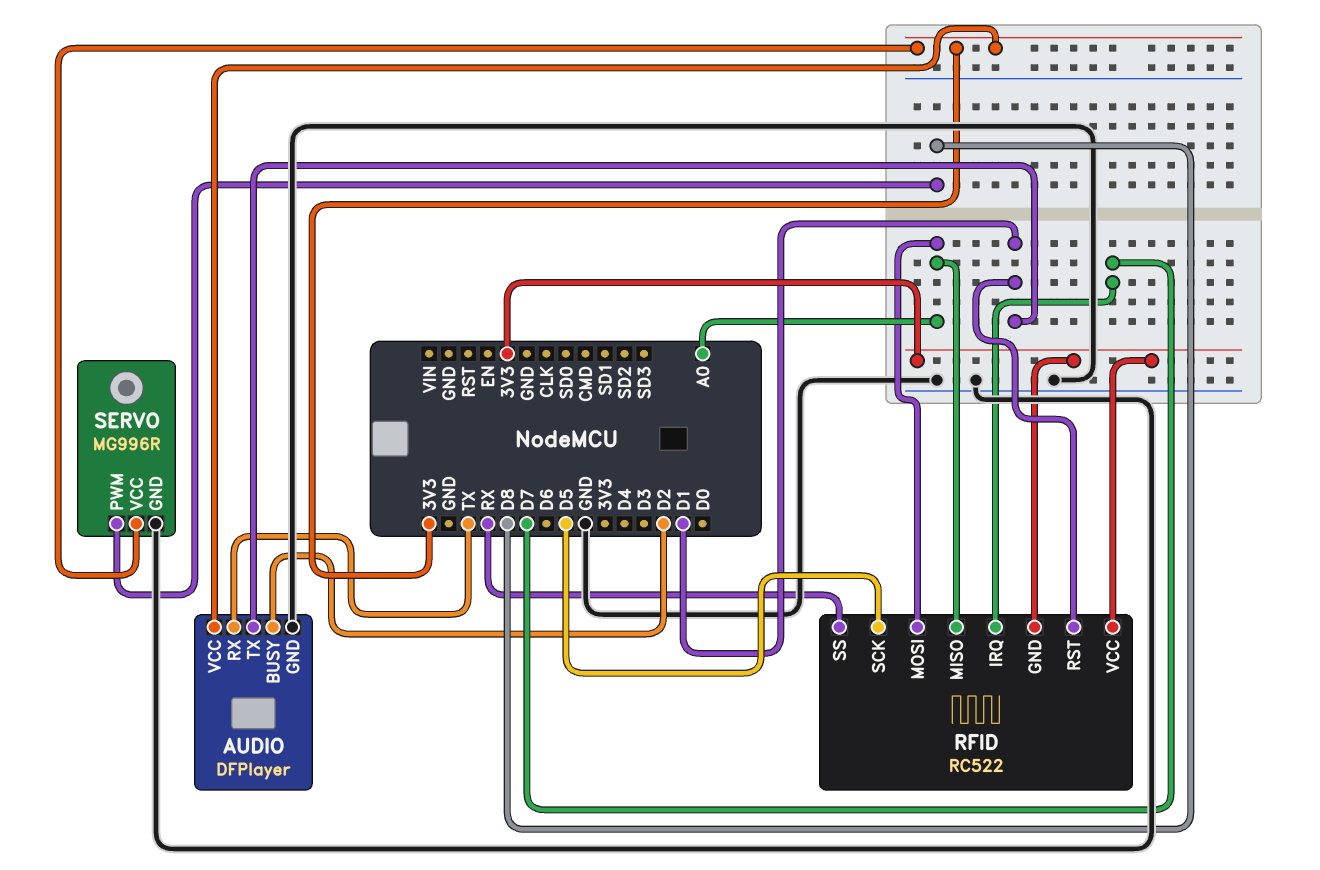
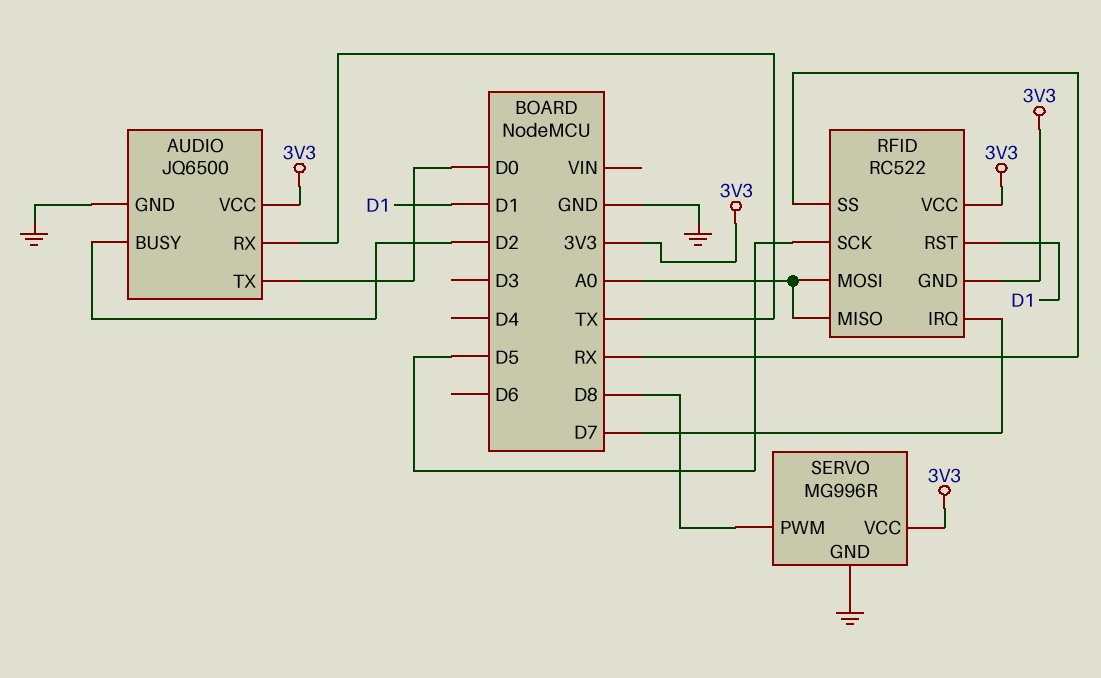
AUDIO: DFPlayer -> JQ6500
AUDIO pin TX: D1 -> D0

